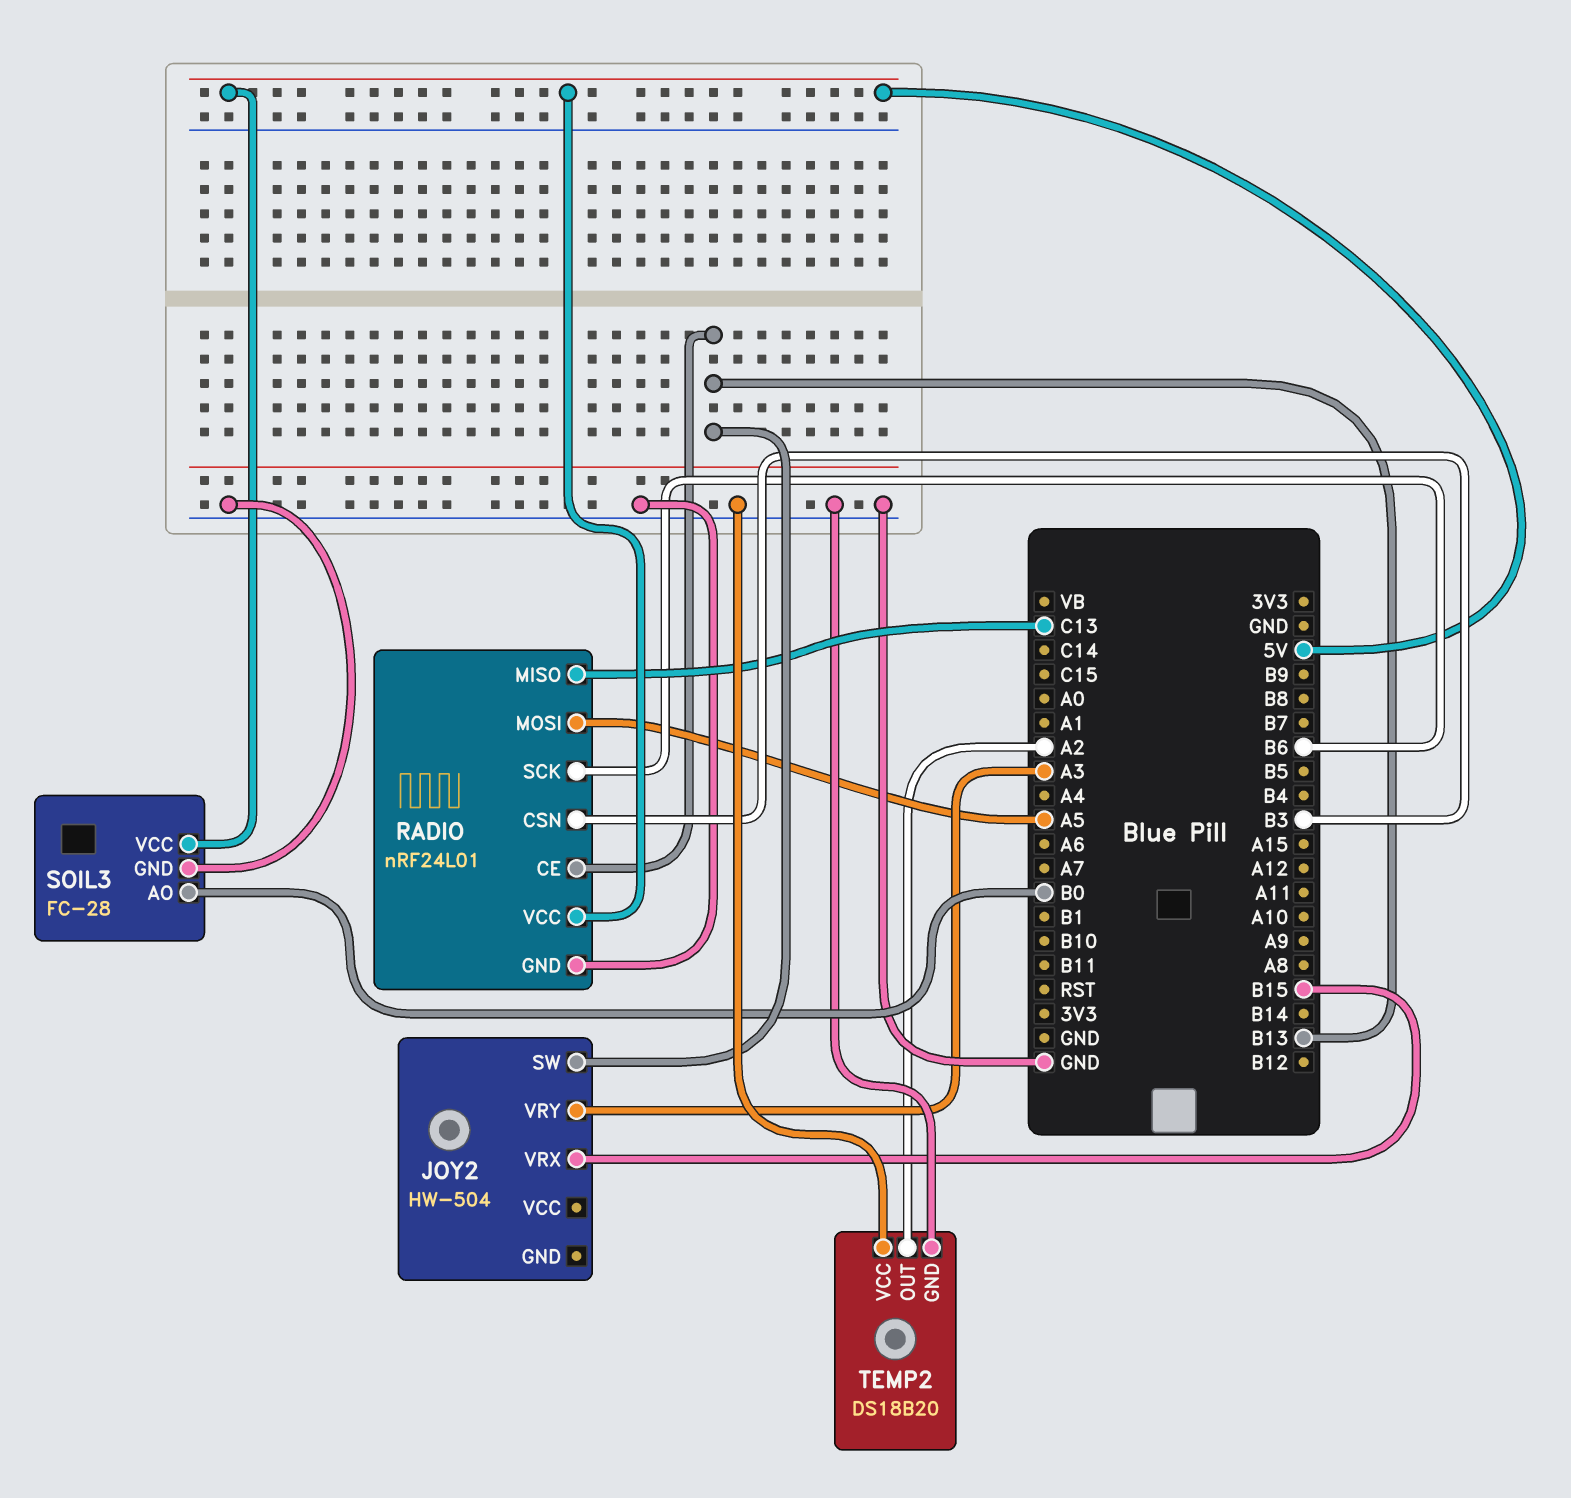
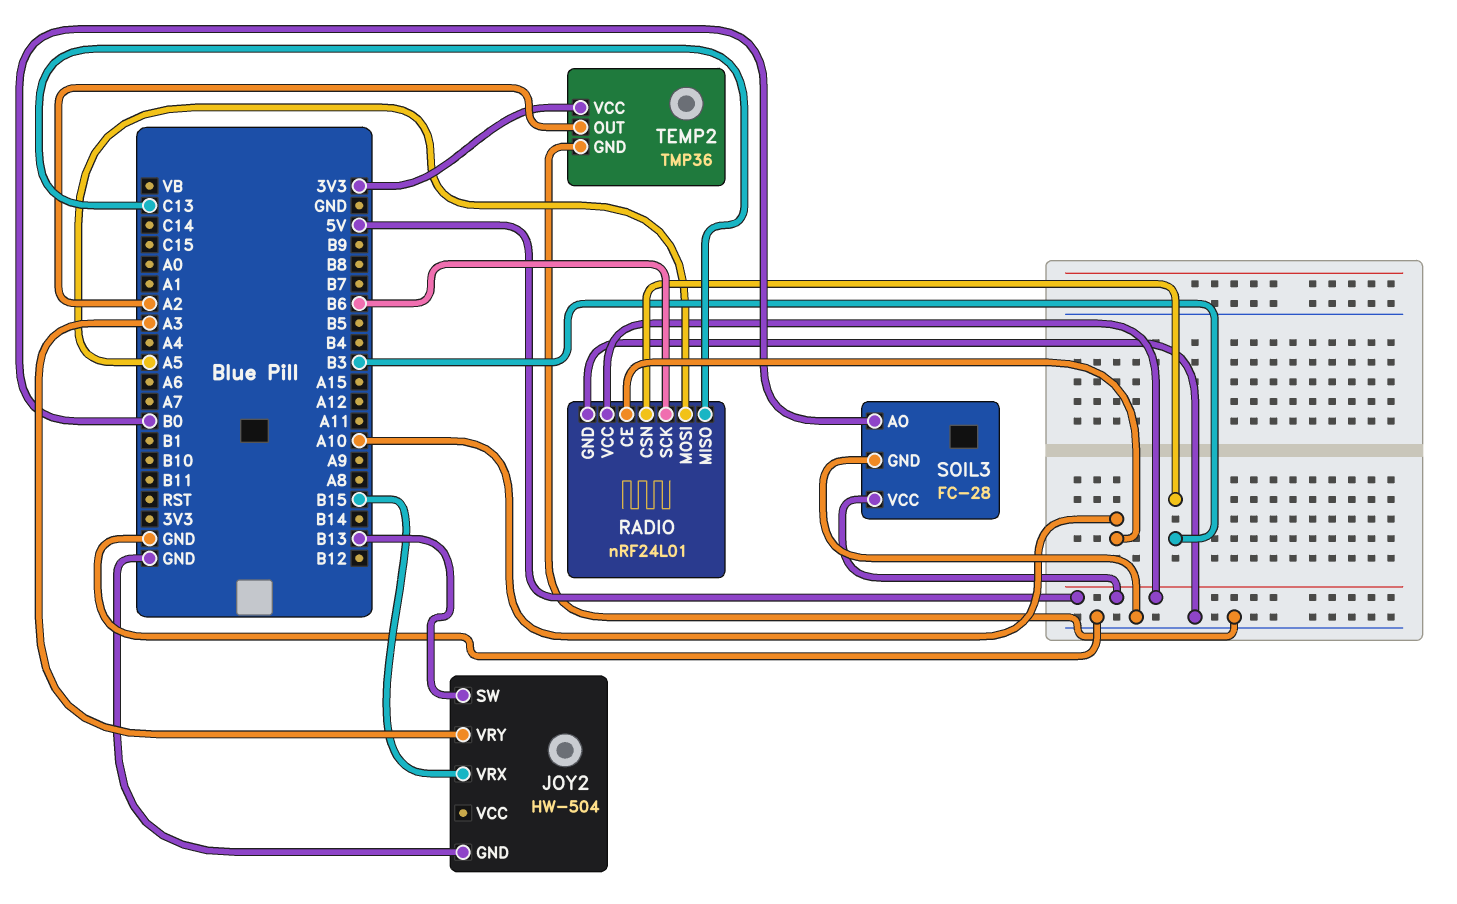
JOY2 pin GND: none -> GND
RADIO pin CE: B13 -> A10
TEMP2: DS18B20 -> TMP36
TEMP2 pin VCC: GND -> 3V3

